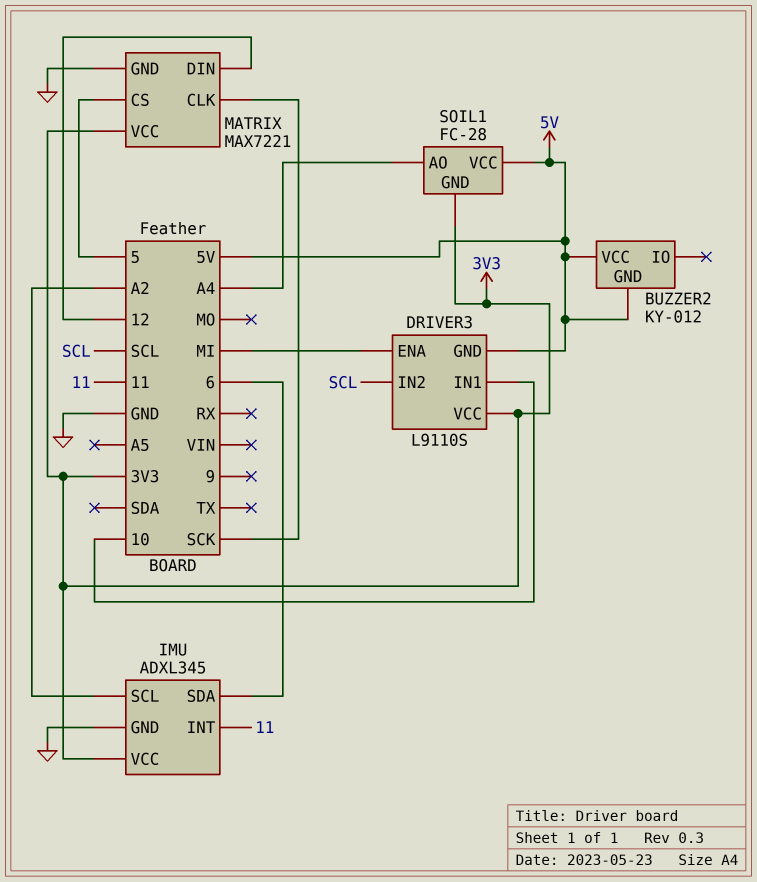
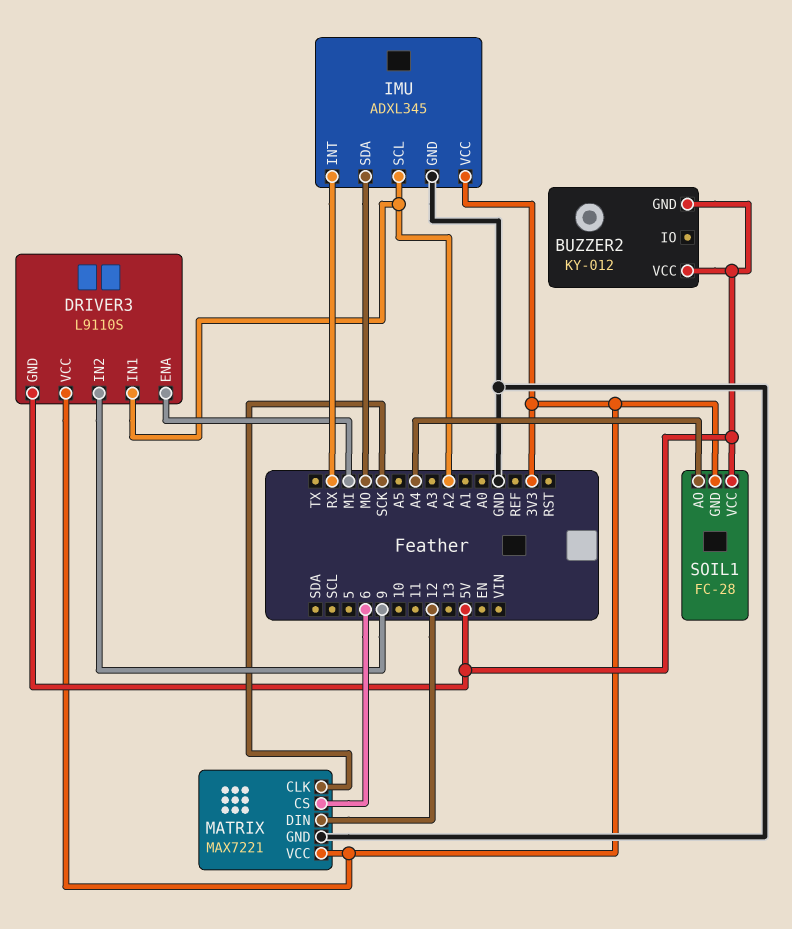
DRIVER3 pin IN1: 10 -> A2
DRIVER3 pin IN2: SCL -> 9
IMU pin INT: 11 -> RX
IMU pin SDA: 6 -> MO
MATRIX pin CS: 5 -> 6

